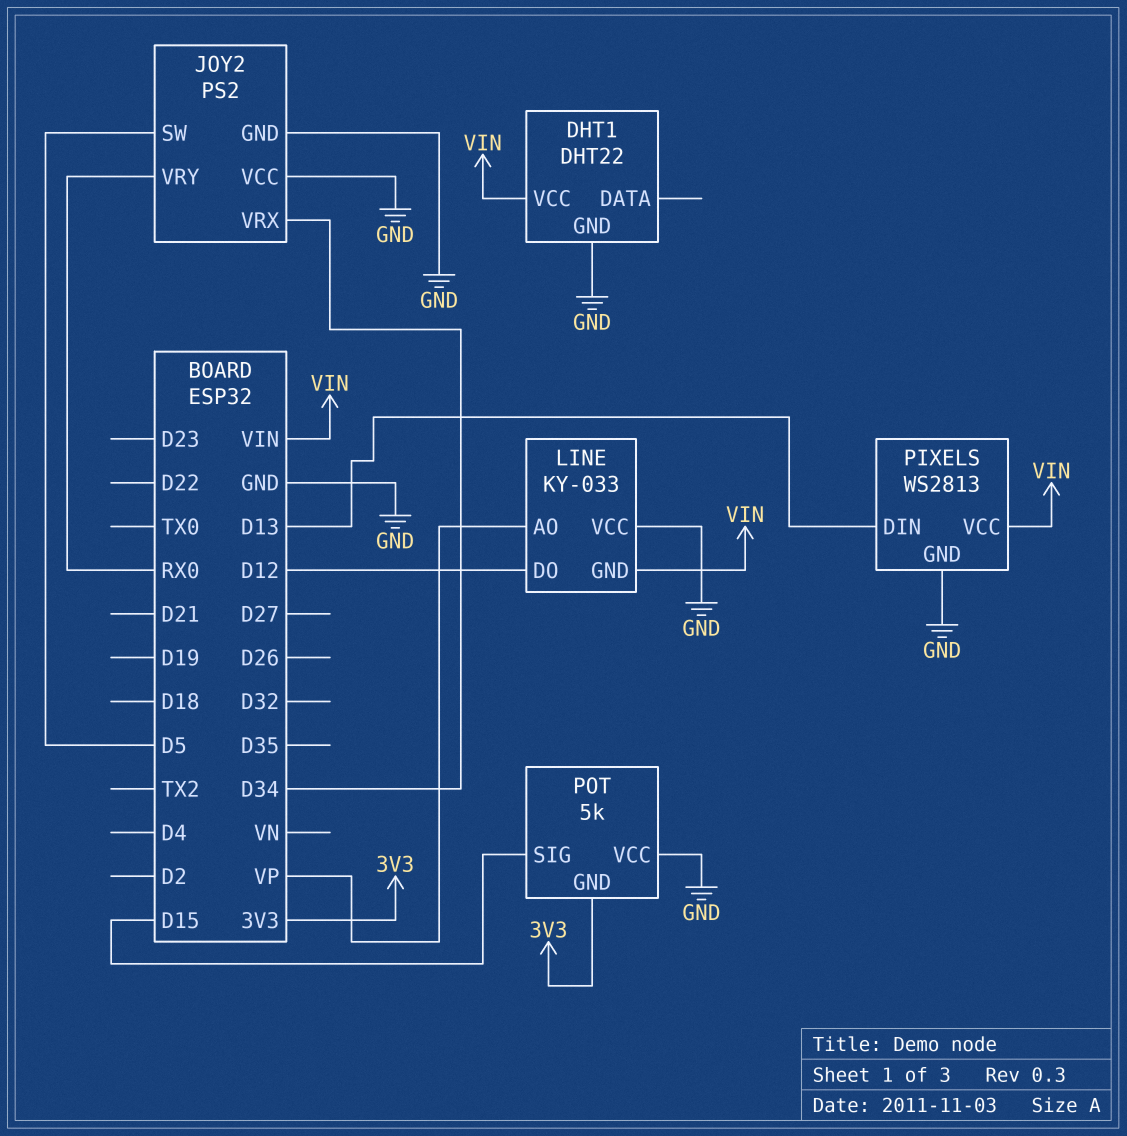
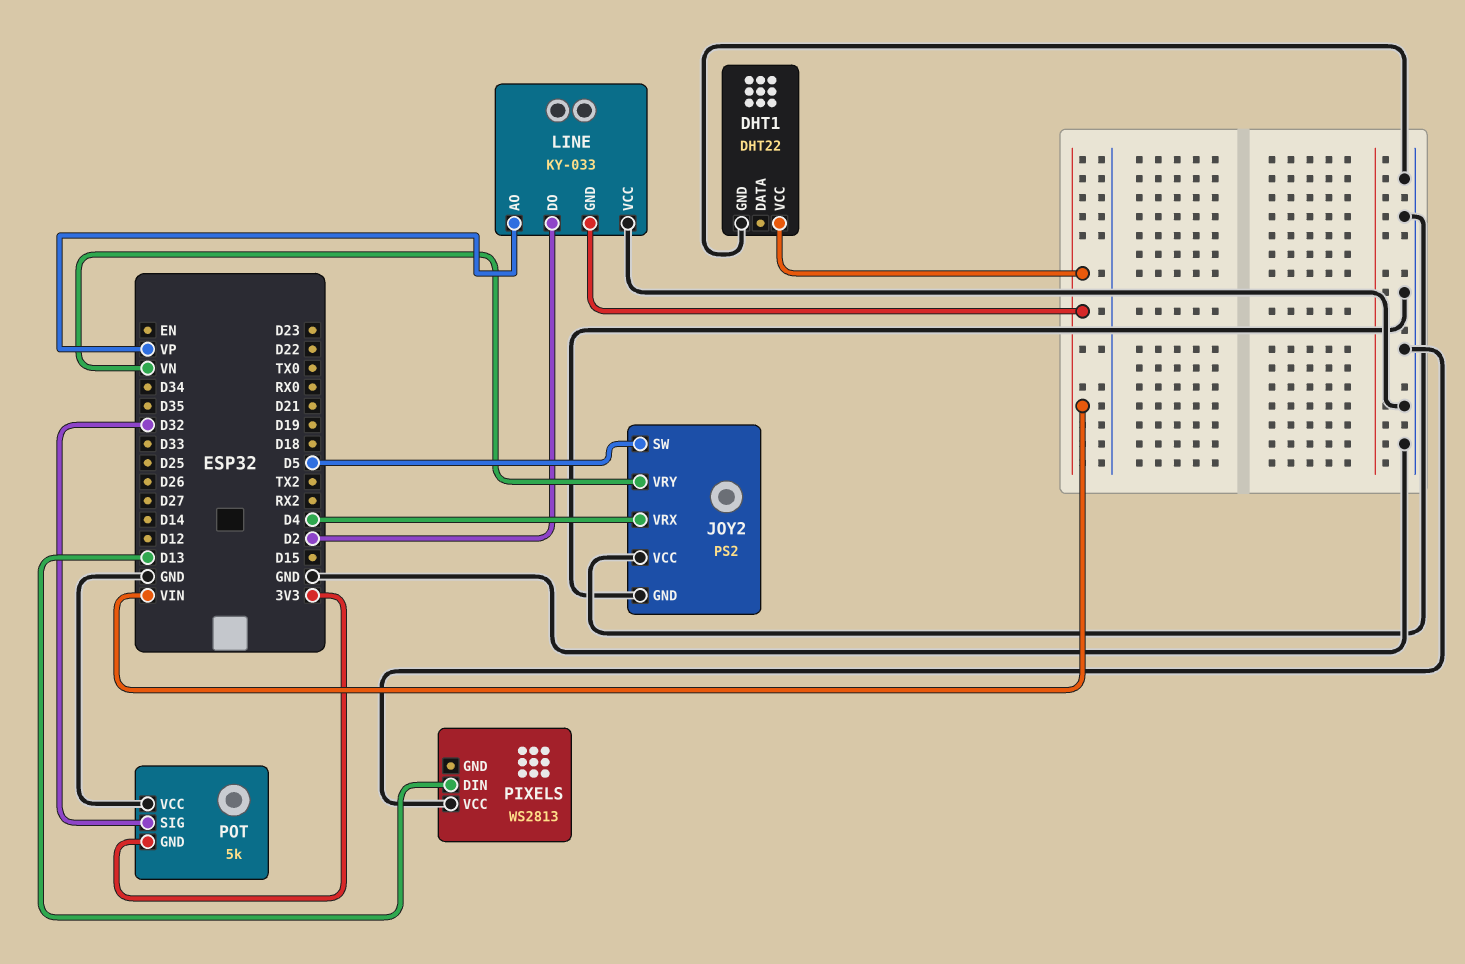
JOY2 pin VRX: D34 -> D4
JOY2 pin VRY: RX0 -> VN
LINE pin DO: D12 -> D2
PIXELS pin GND: GND -> none
PIXELS pin VCC: VIN -> GND
POT pin SIG: D15 -> D32

